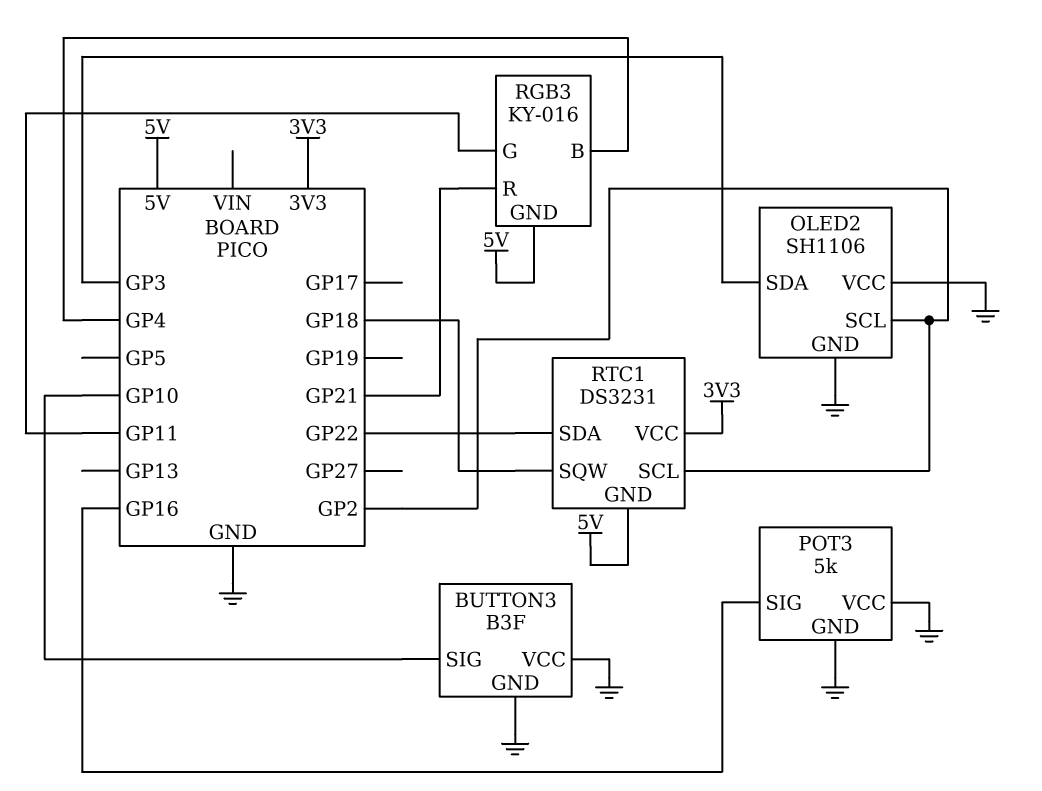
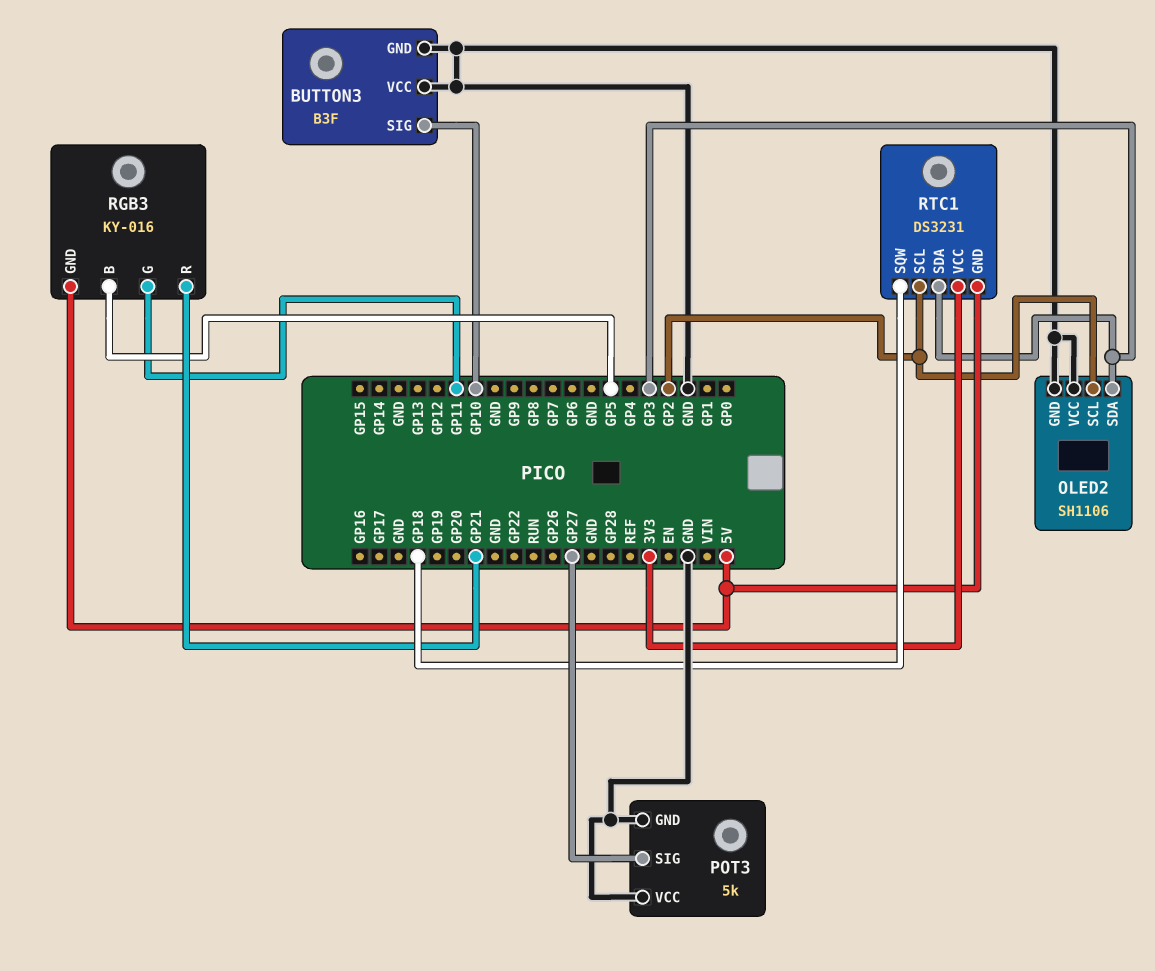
POT3 pin SIG: GP16 -> GP27
RGB3 pin B: GP4 -> GP5
RTC1 pin SDA: GP22 -> GP3

